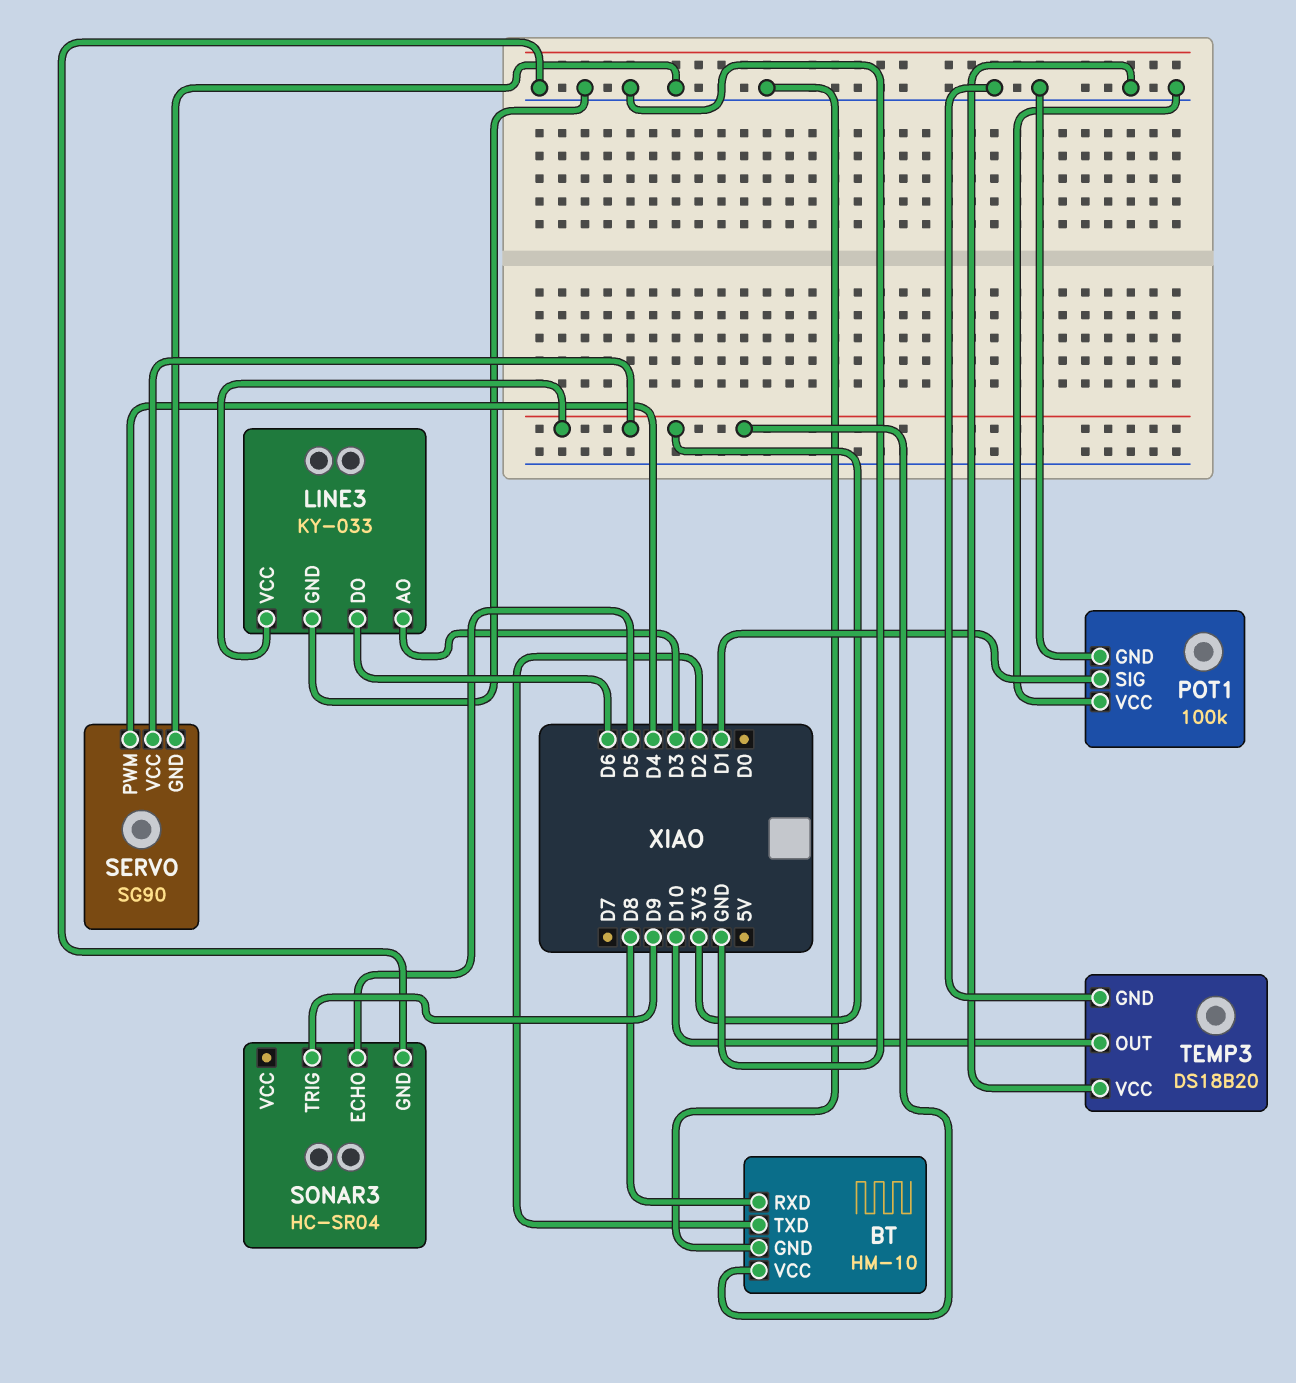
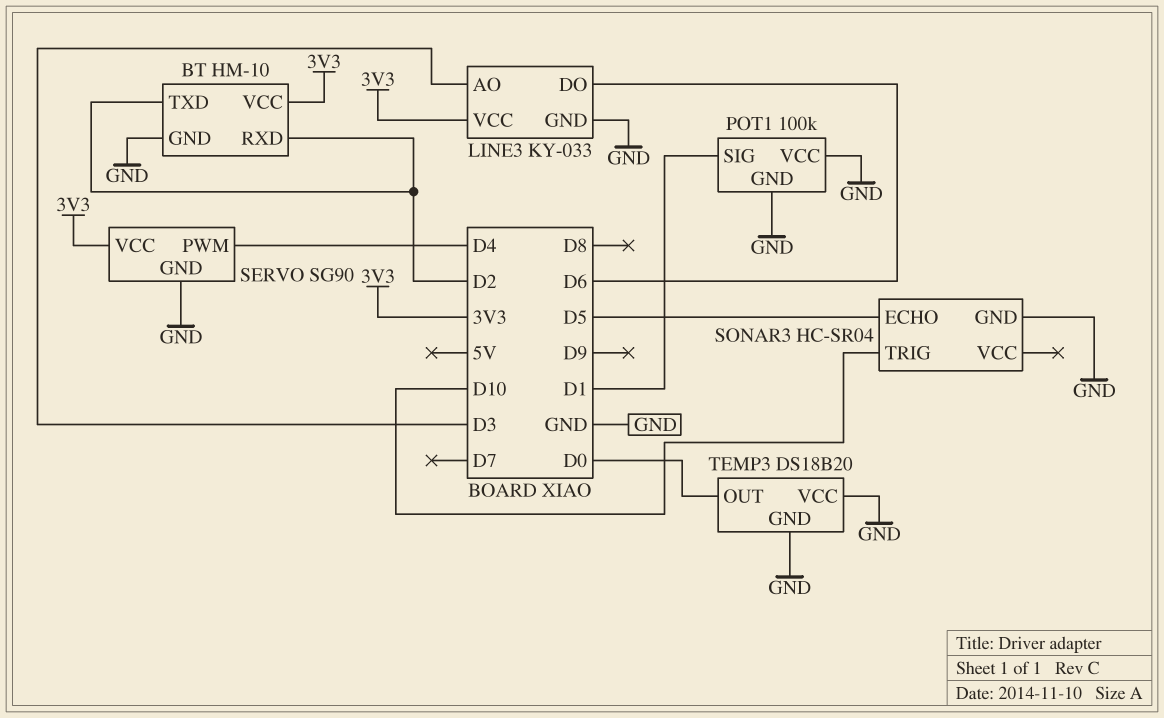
BT pin RXD: D8 -> D2
SONAR3 pin TRIG: D9 -> D10
TEMP3 pin OUT: D10 -> D0

